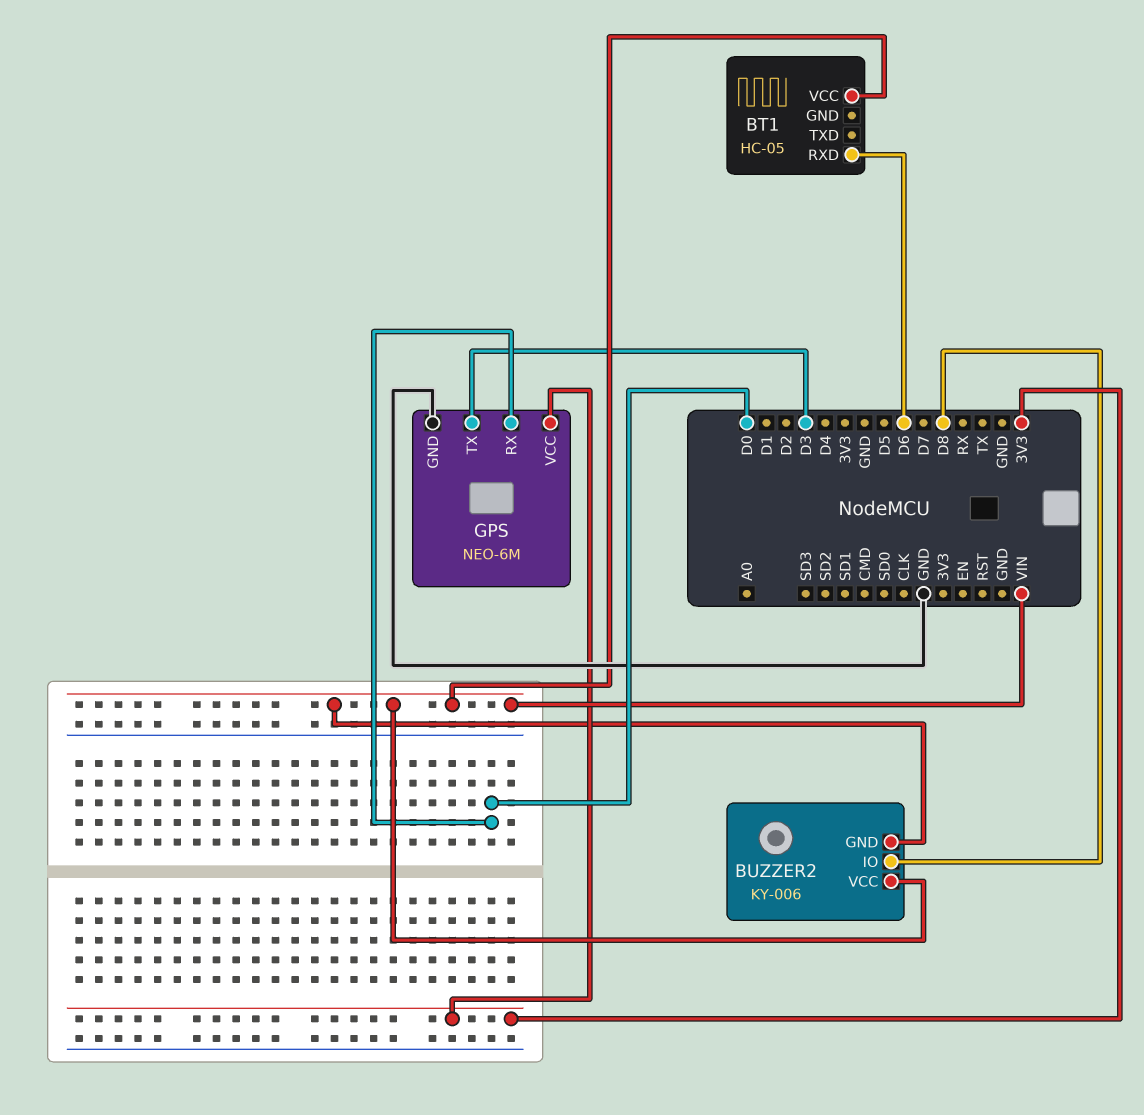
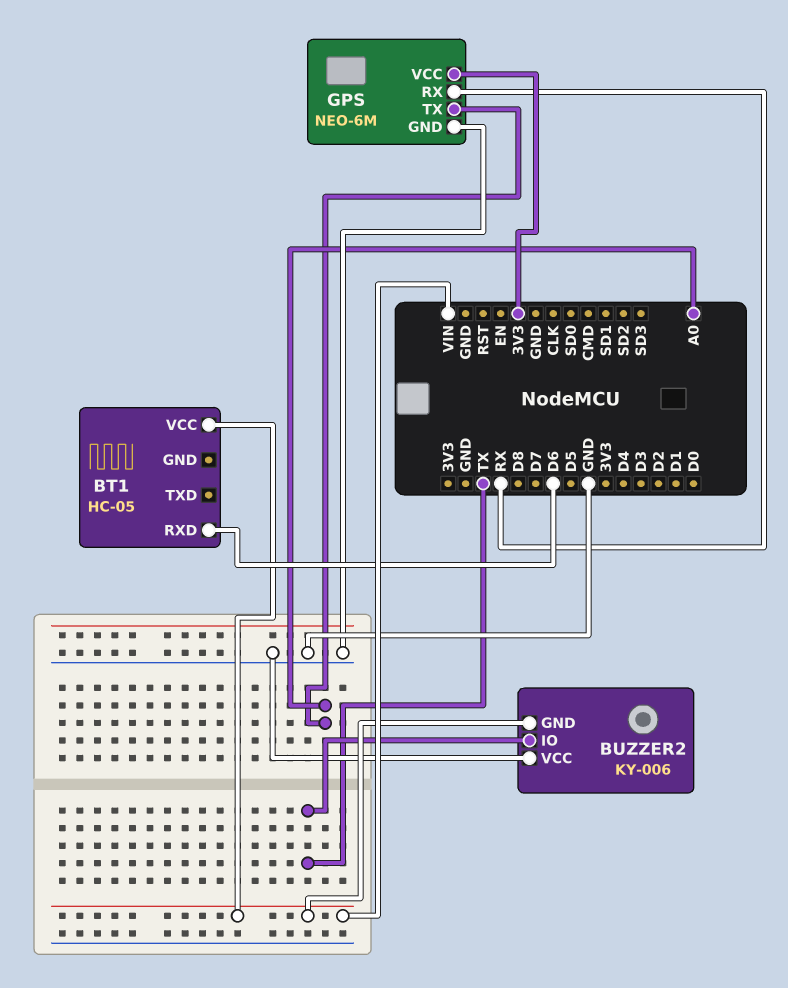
BUZZER2 pin IO: D8 -> TX
BUZZER2 pin VCC: VIN -> GND
GPS pin RX: D0 -> RX
GPS pin TX: D3 -> A0

